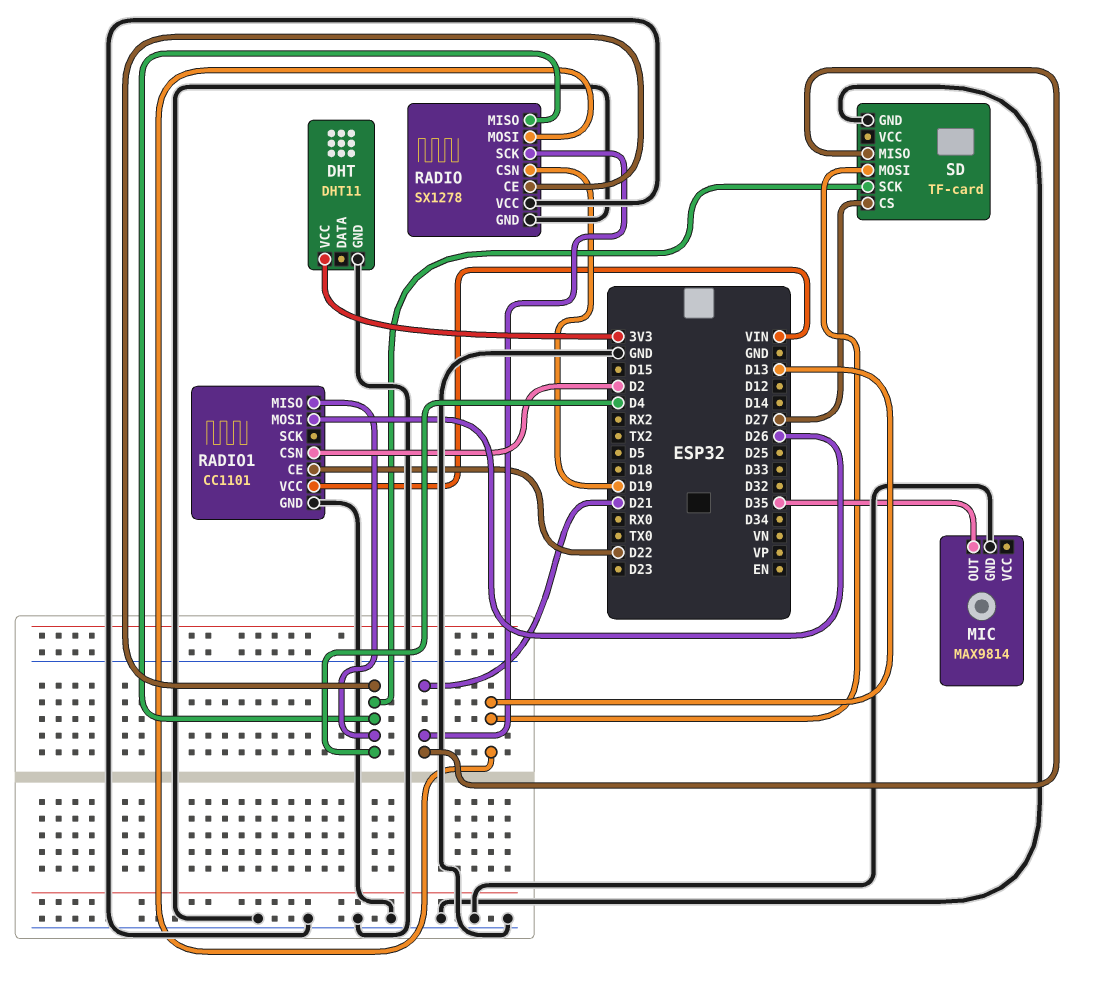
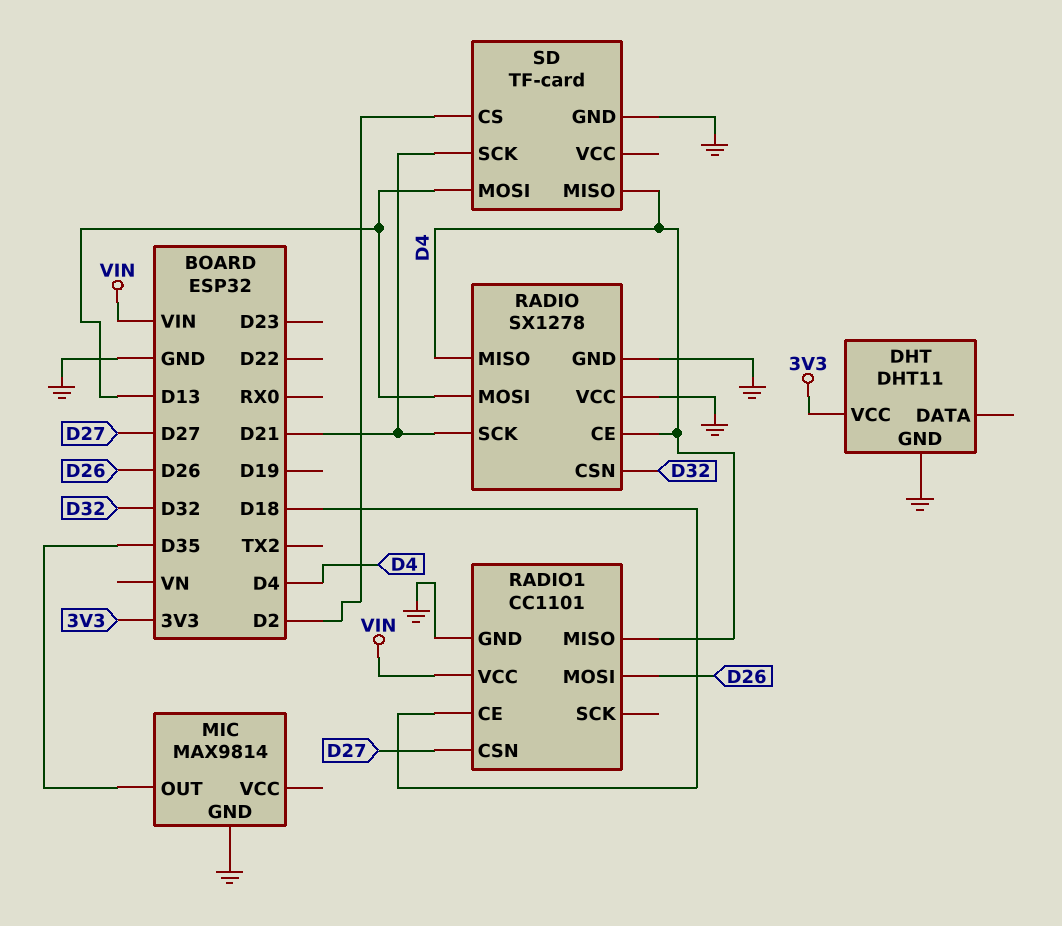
RADIO pin CSN: D19 -> D32
RADIO1 pin CE: D22 -> D18
RADIO1 pin CSN: D2 -> D27
SD pin CS: D27 -> D2
SD pin MISO: D21 -> D4
SD pin SCK: D4 -> D21

